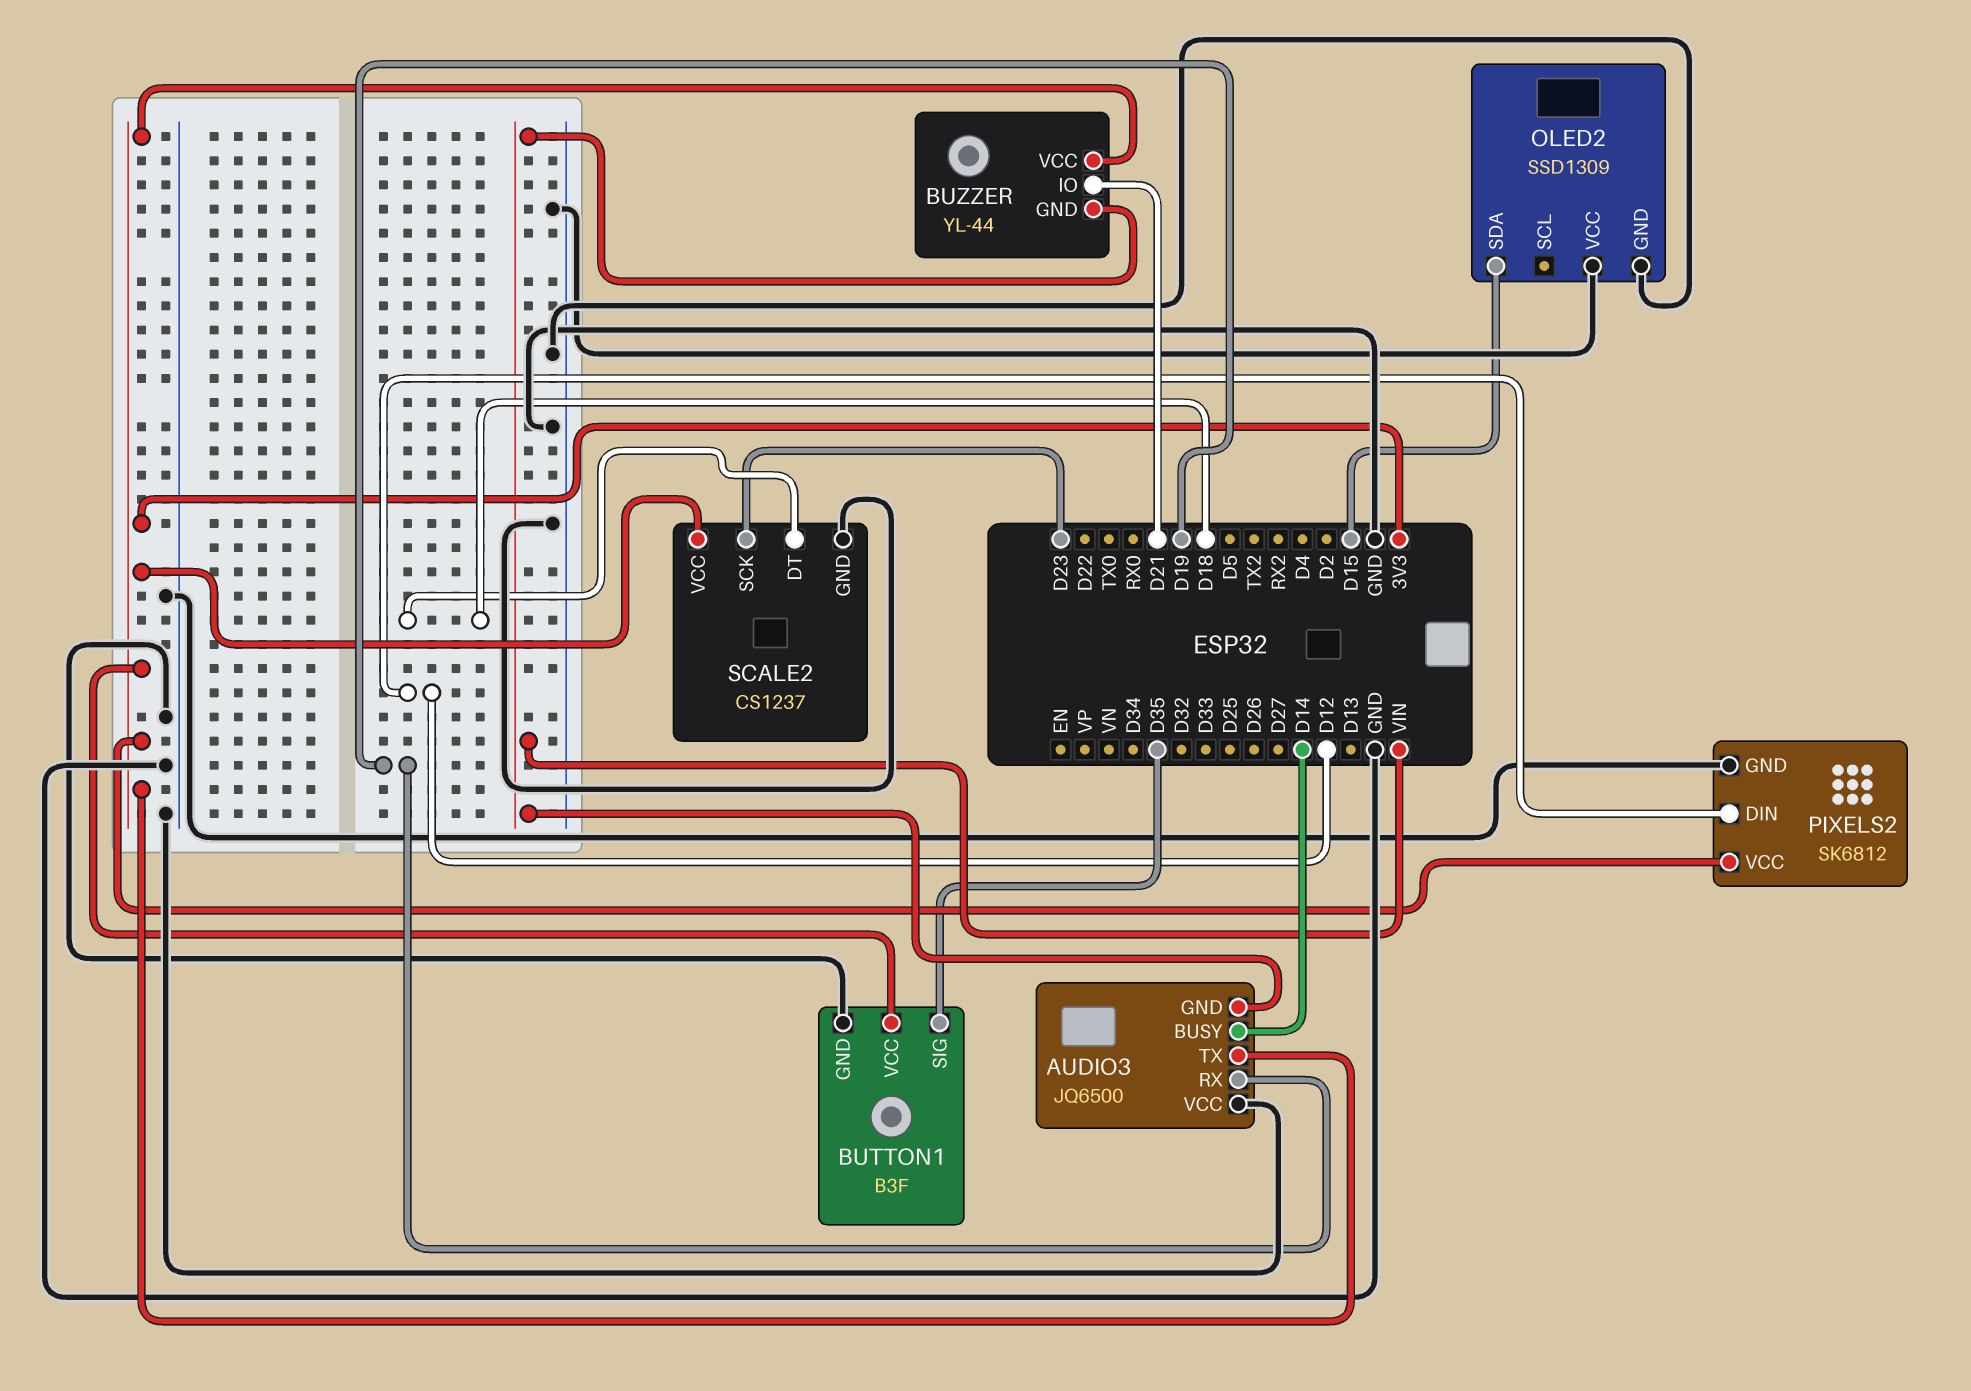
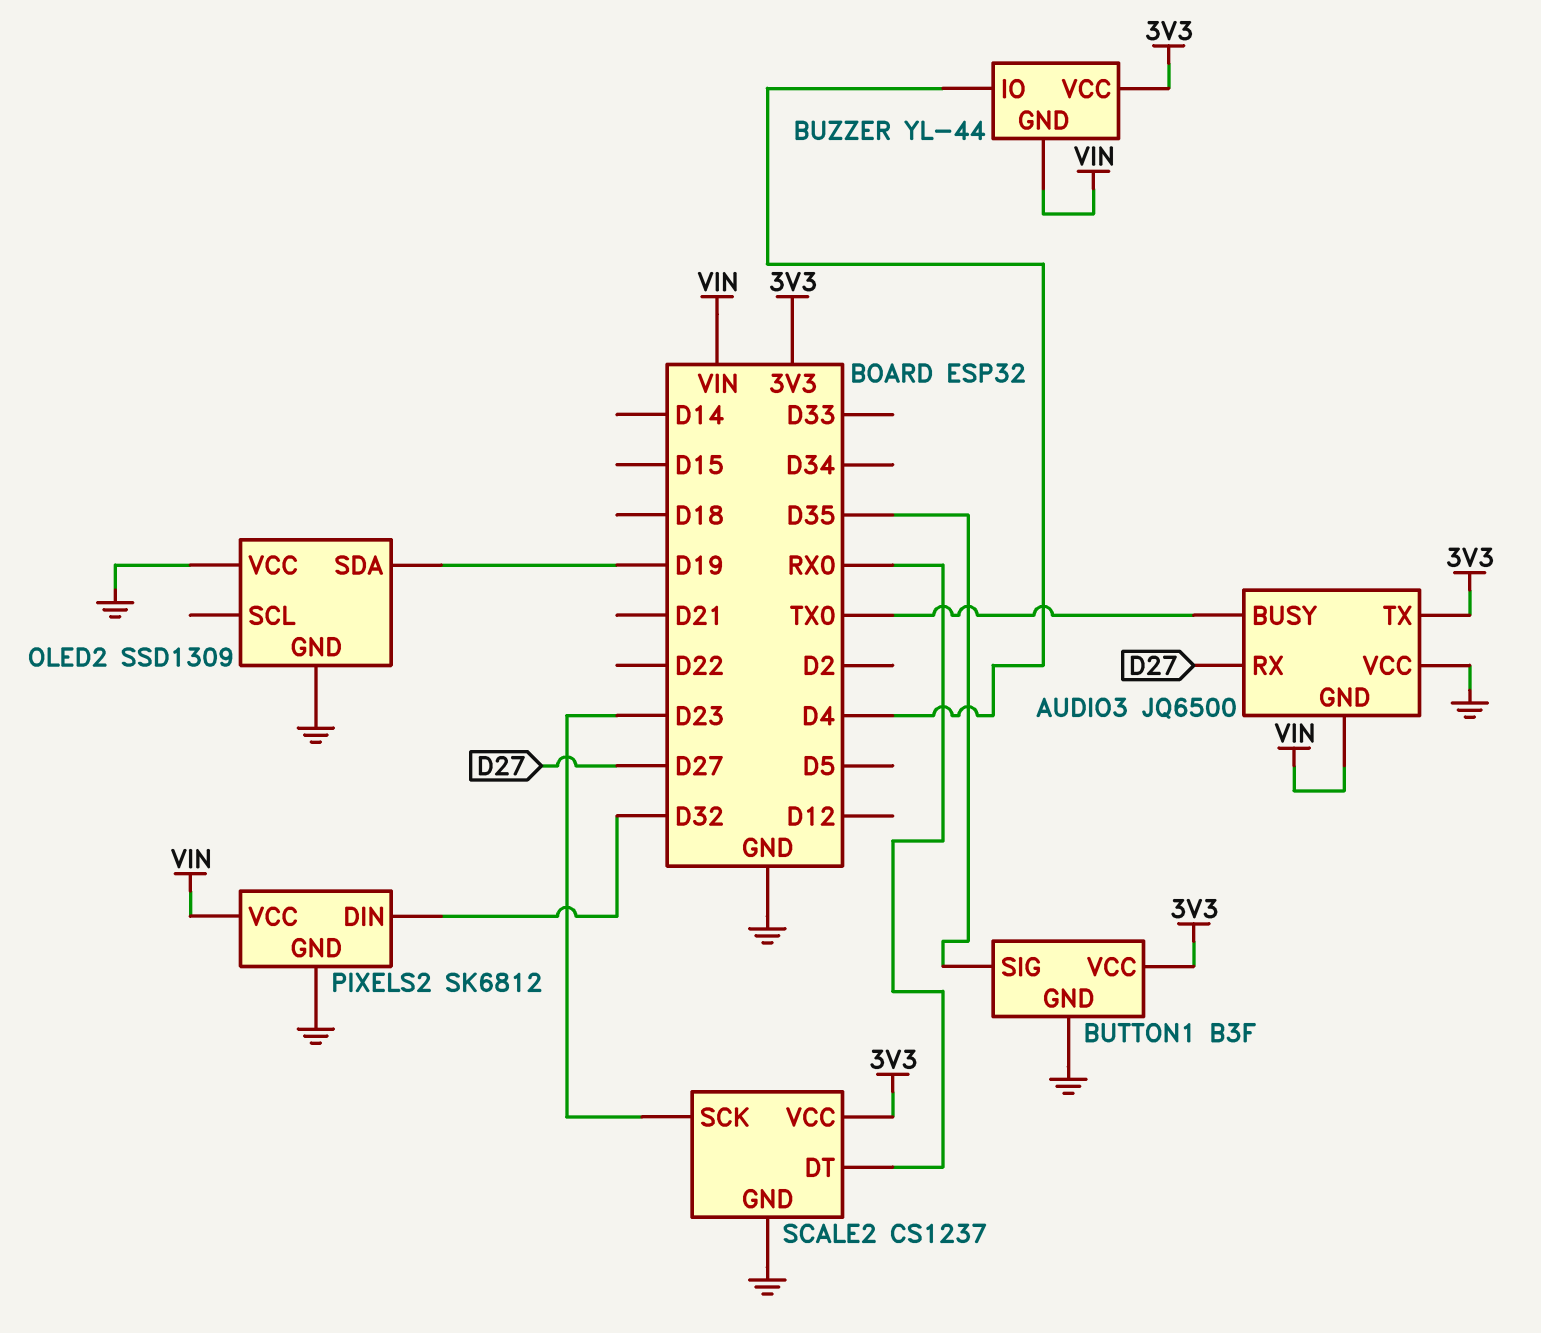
AUDIO3 pin BUSY: D14 -> TX0
AUDIO3 pin RX: D19 -> D27
BUZZER pin IO: D21 -> D4
OLED2 pin SDA: D15 -> D19
PIXELS2 pin DIN: D12 -> D32
PIXELS2 pin VCC: 3V3 -> VIN
SCALE2 pin DT: D18 -> RX0

